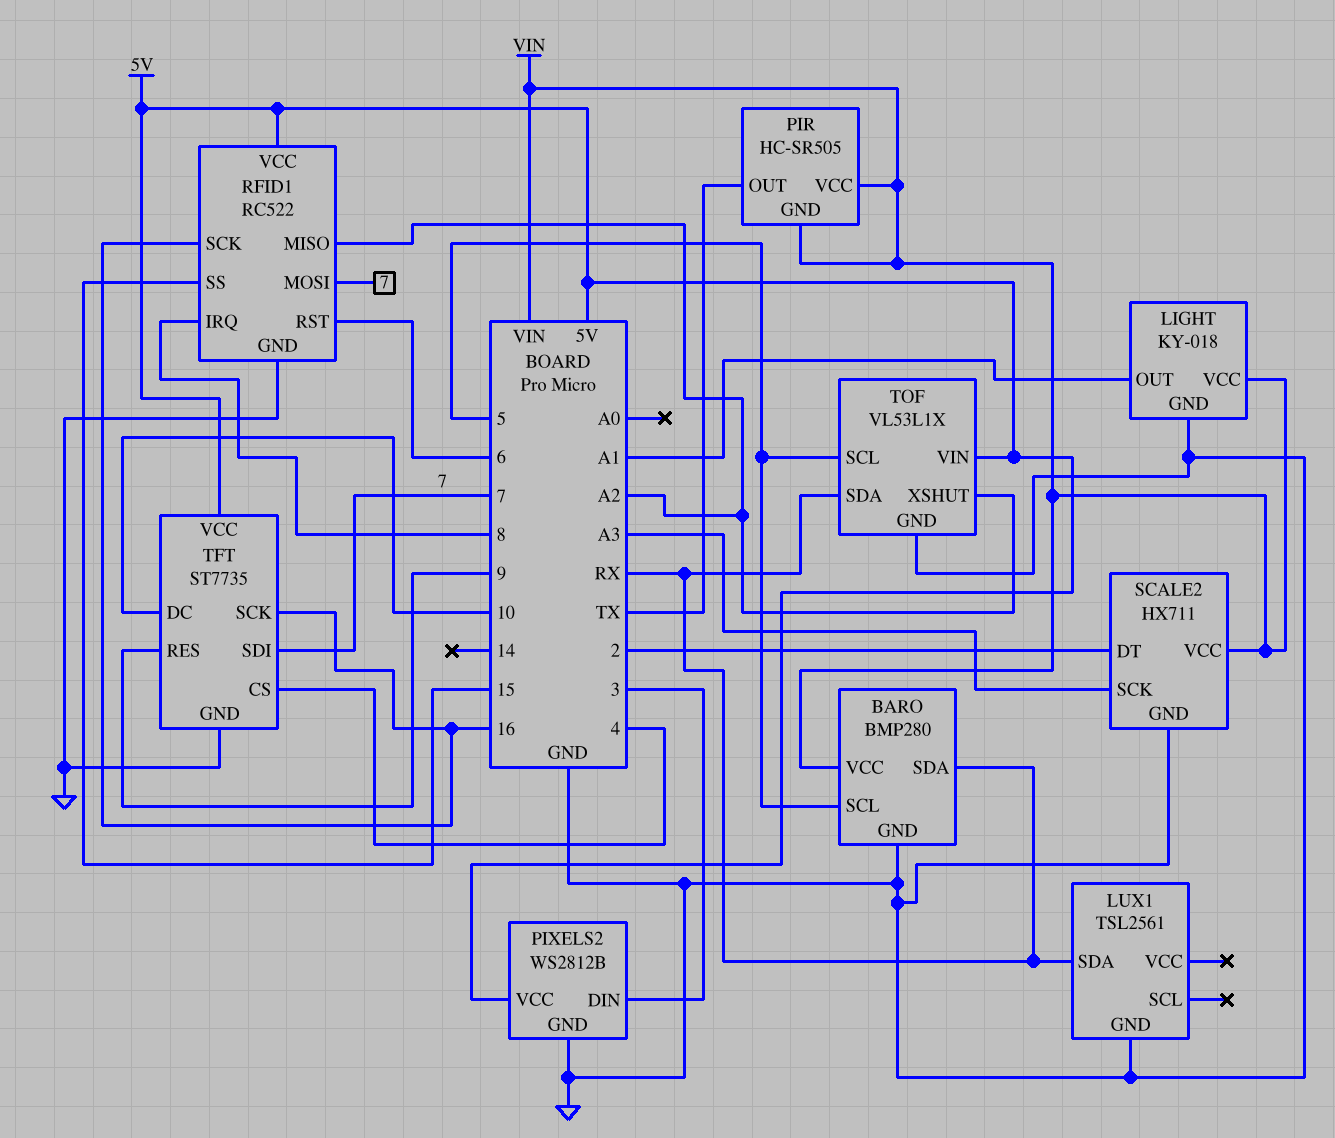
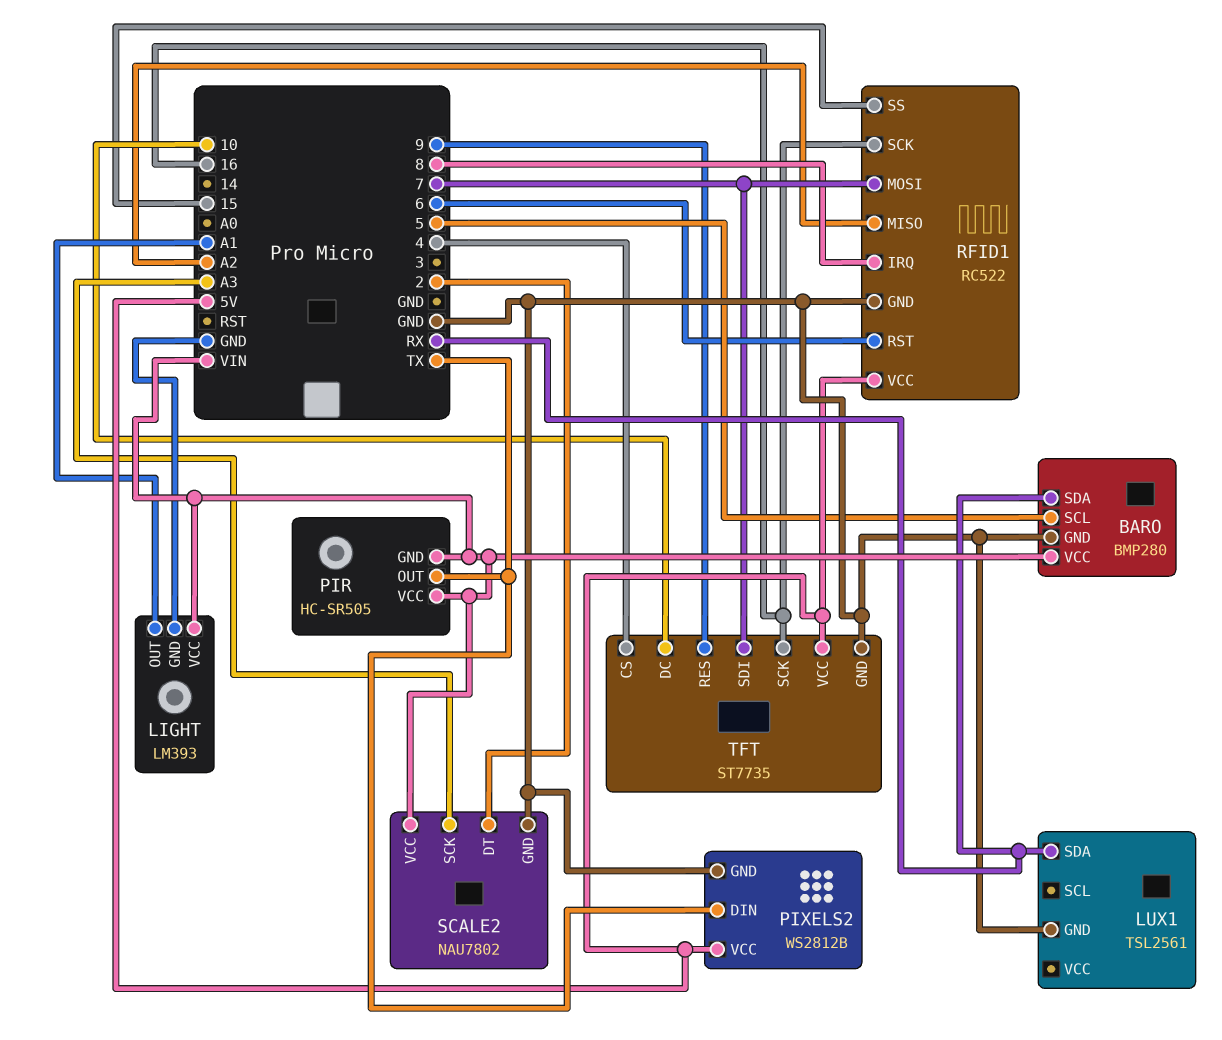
LIGHT: KY-018 -> LM393
PIXELS2 pin DIN: 3 -> TX
SCALE2: HX711 -> NAU7802
TOF: VL53L1X -> none
TOF pin GND: GND -> none
TOF pin SCL: 5 -> none
TOF pin SDA: RX -> none
TOF pin VIN: 5V -> none
TOF pin XSHUT: A2 -> none

